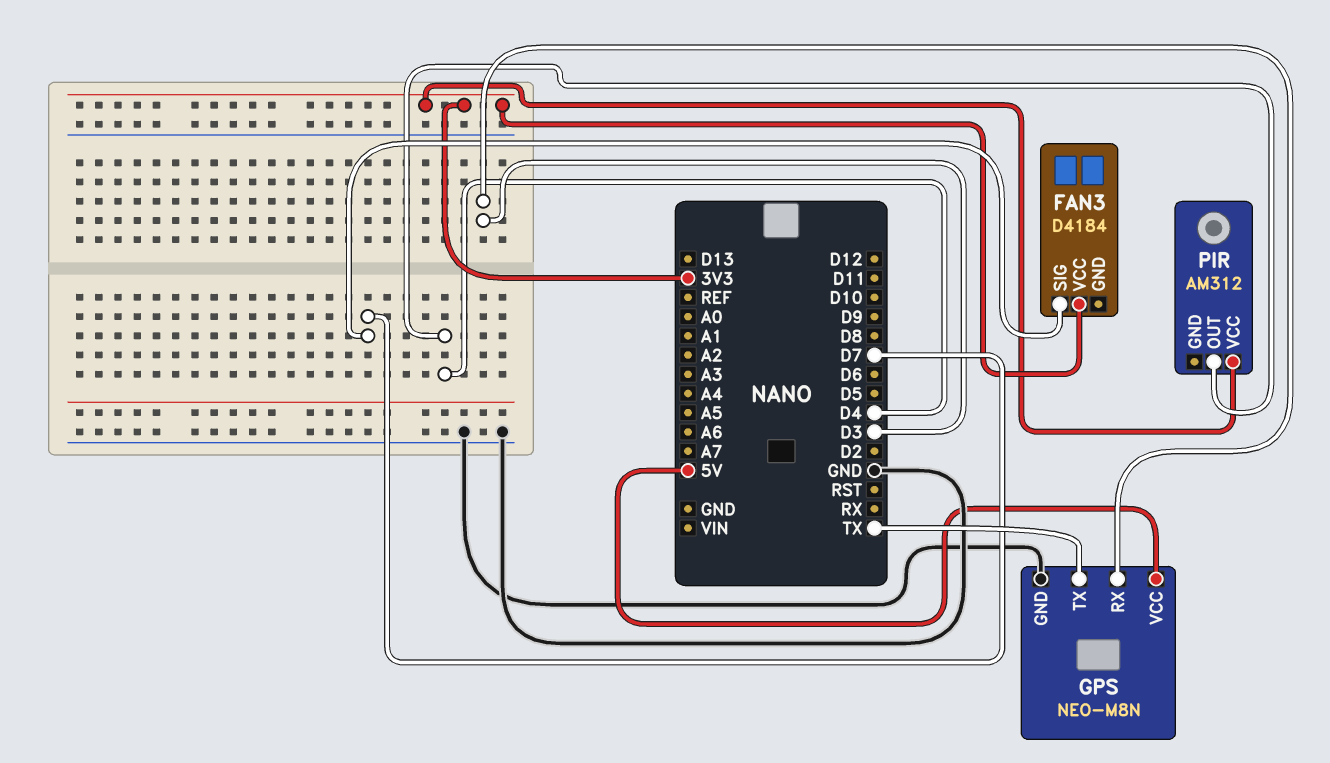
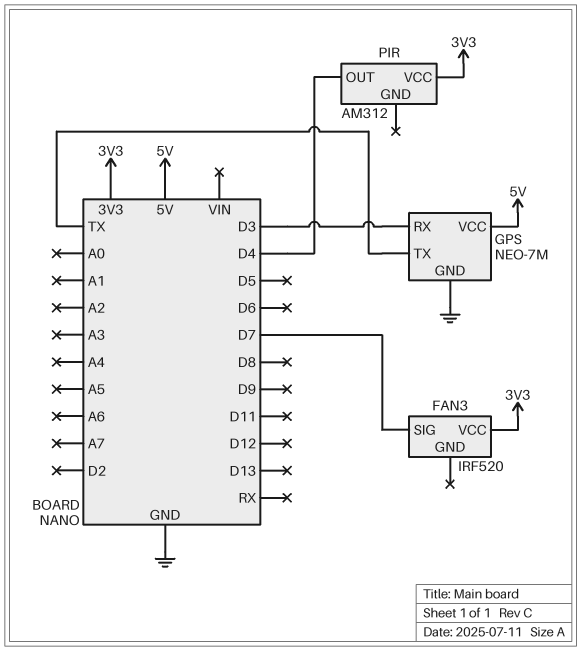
FAN3: D4184 -> IRF520
GPS: NEO-M8N -> NEO-7M

